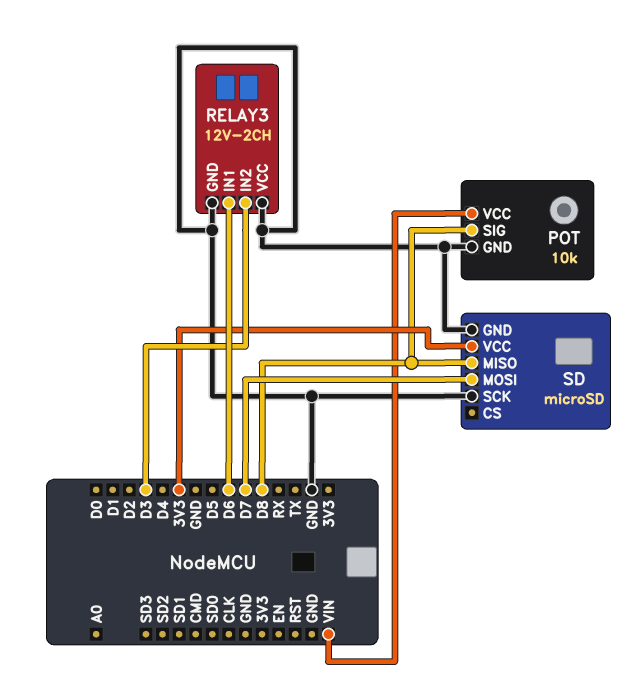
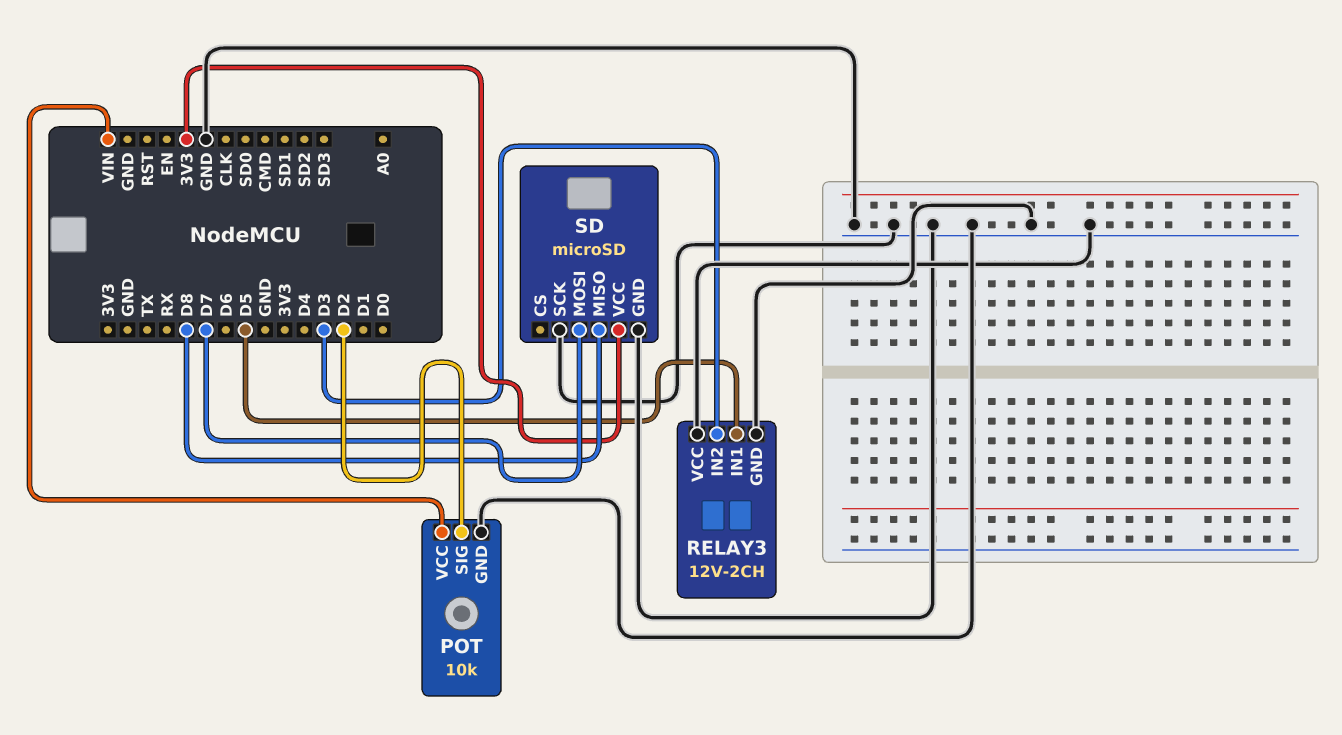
POT pin SIG: D8 -> D2
RELAY3 pin IN1: D6 -> D5

